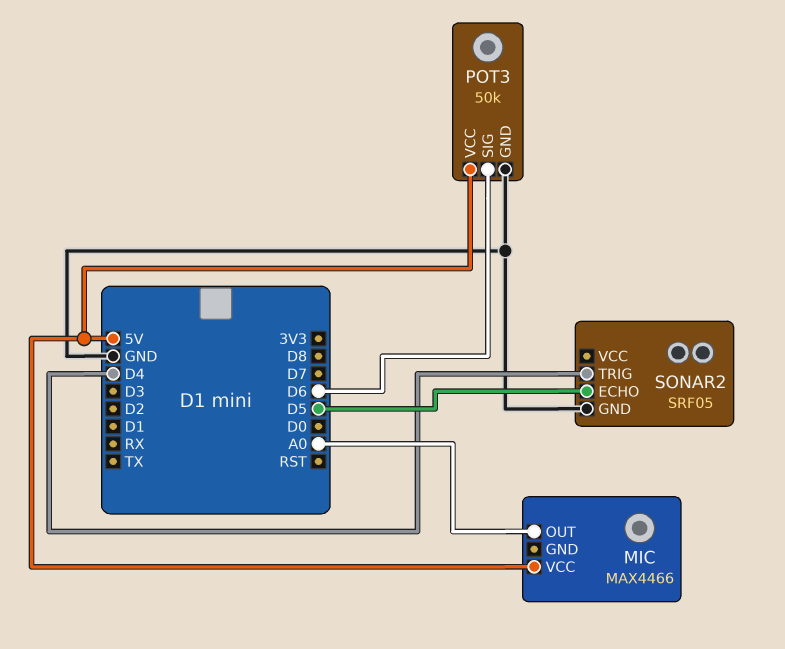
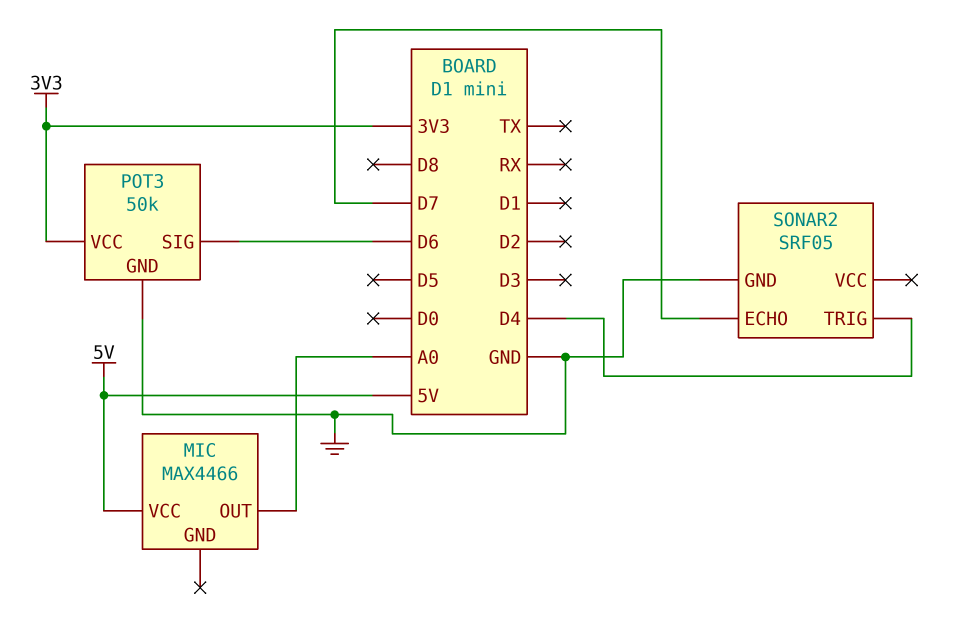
POT3 pin VCC: 5V -> 3V3
SONAR2 pin ECHO: D5 -> D7

